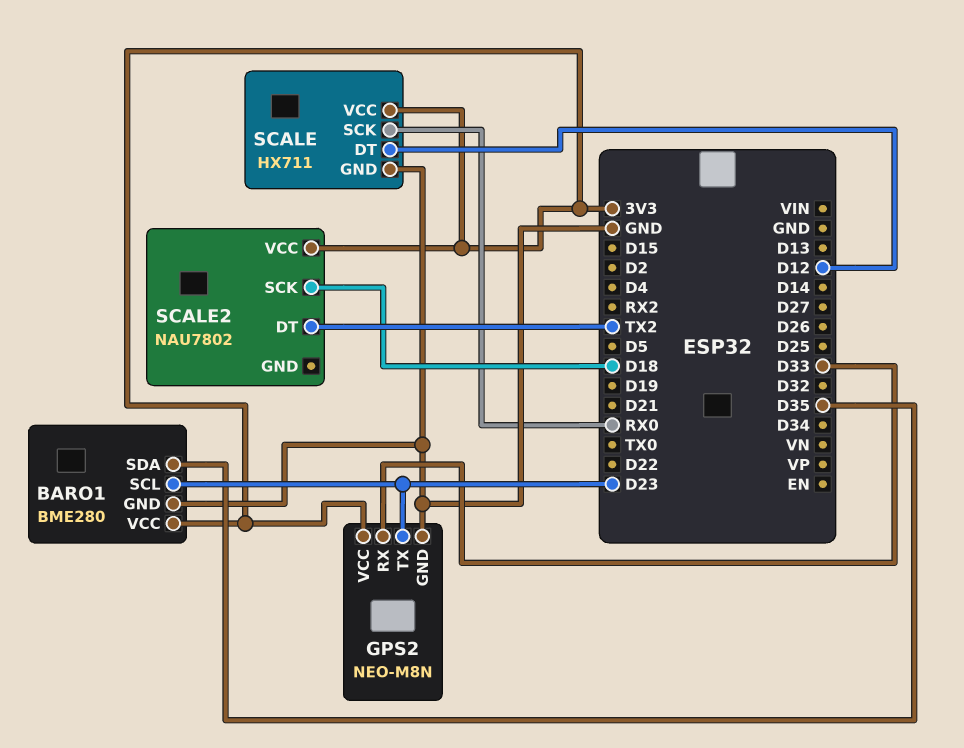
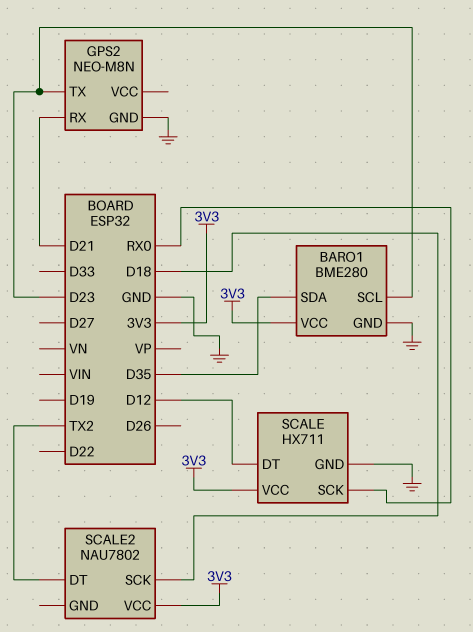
GPS2 pin RX: D33 -> D21
GPS2 pin VCC: 3V3 -> none

